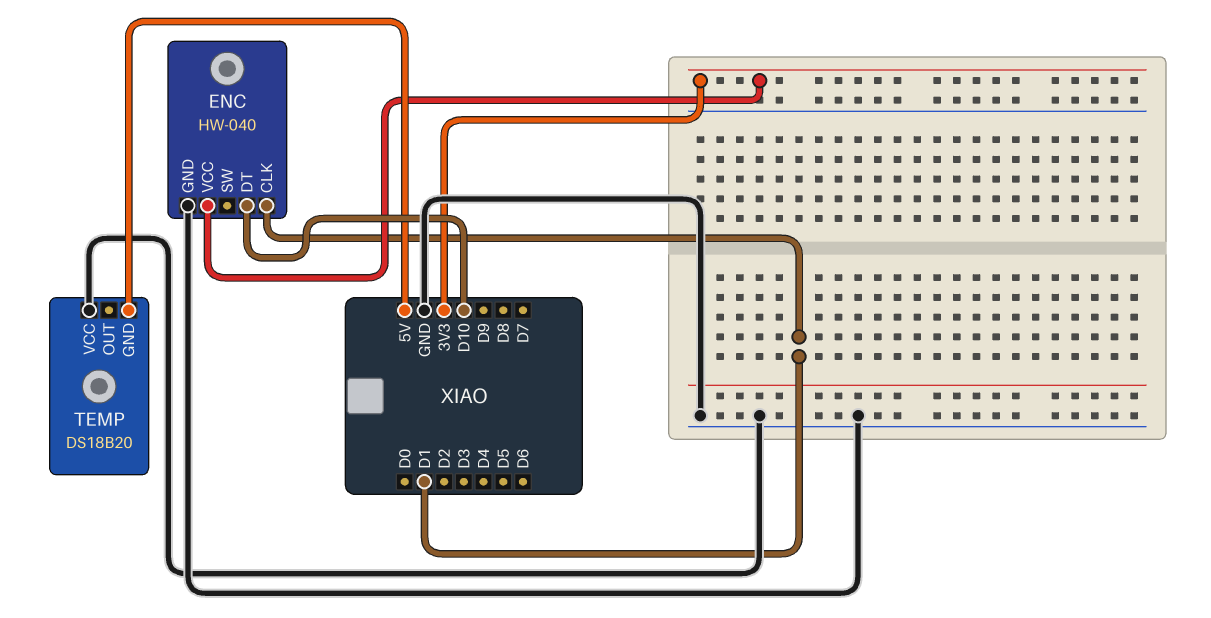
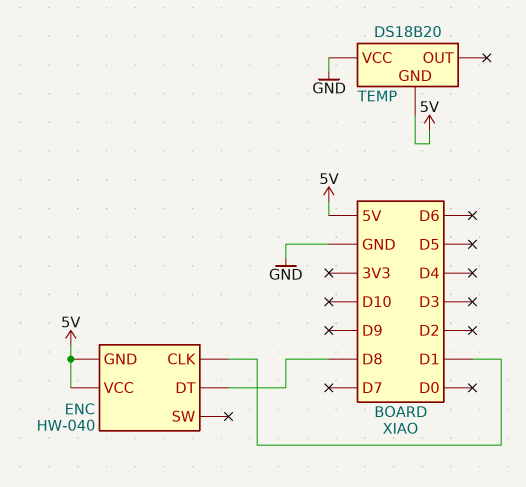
ENC pin DT: D10 -> D8
ENC pin GND: GND -> 5V
ENC pin VCC: 3V3 -> 5V

